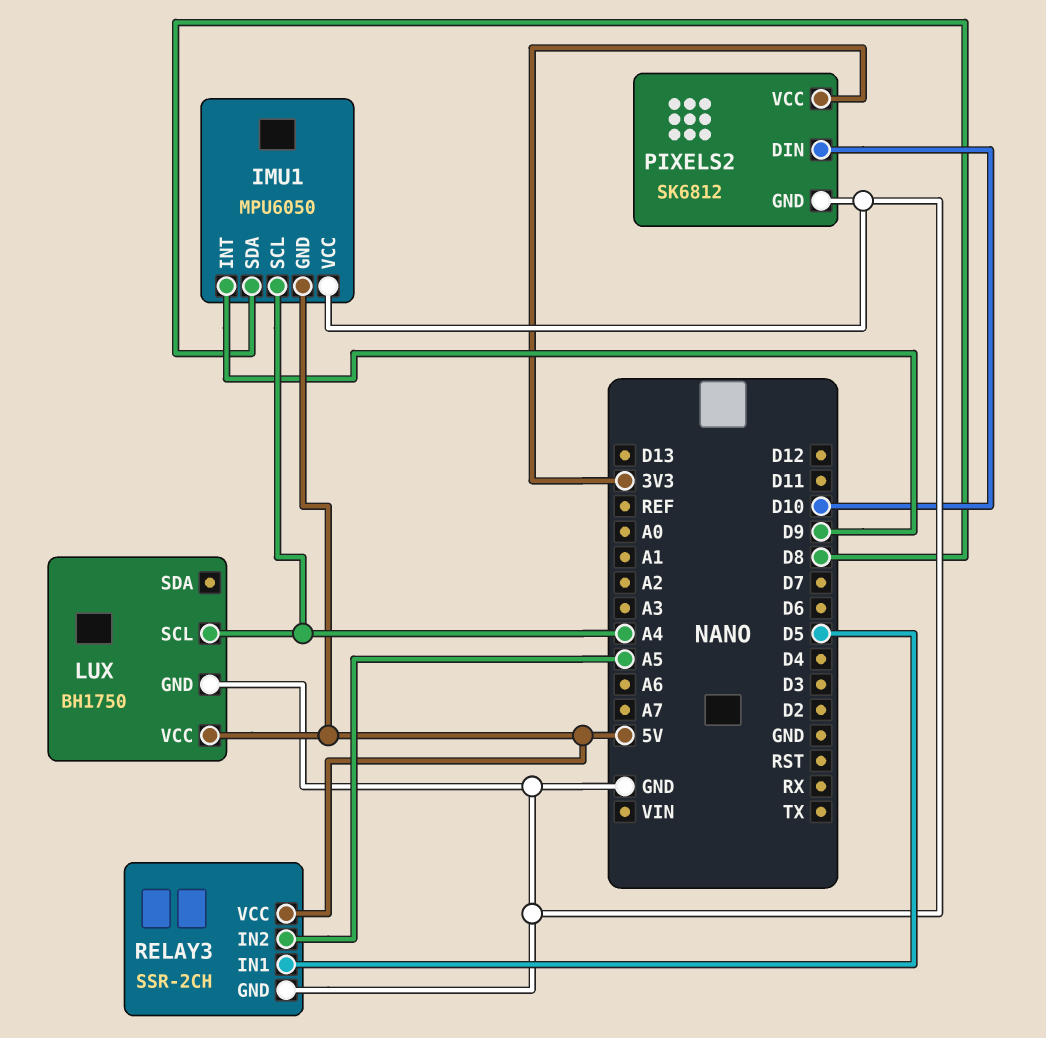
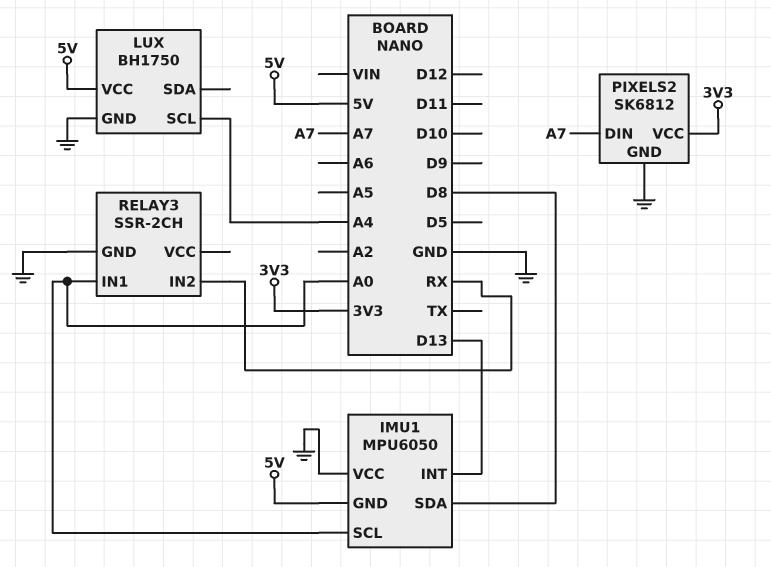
IMU1 pin INT: D9 -> D13
IMU1 pin SCL: A4 -> A0
PIXELS2 pin DIN: D10 -> A7
RELAY3 pin IN1: D5 -> A0
RELAY3 pin IN2: A5 -> RX
RELAY3 pin VCC: 5V -> none

